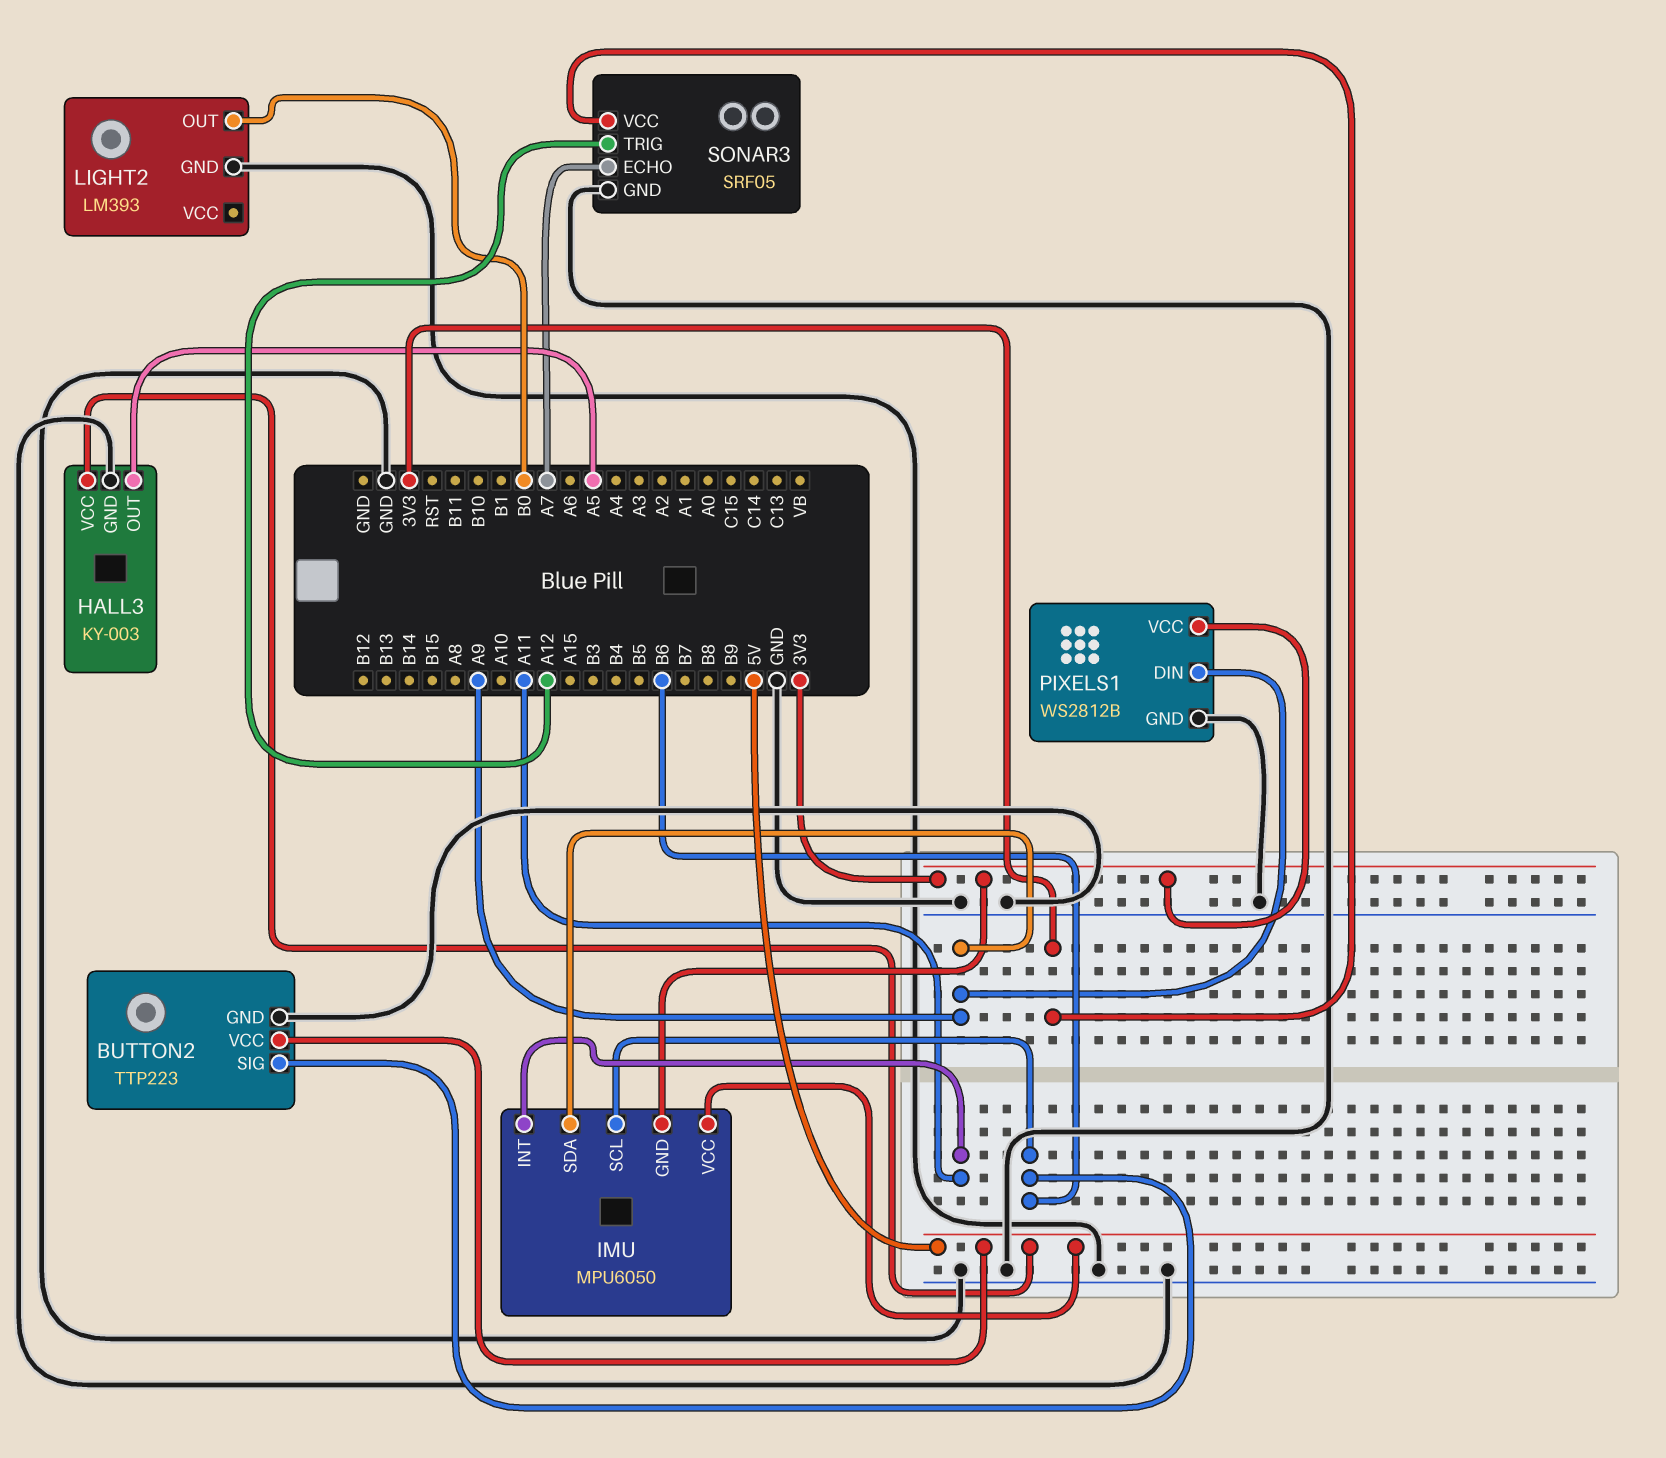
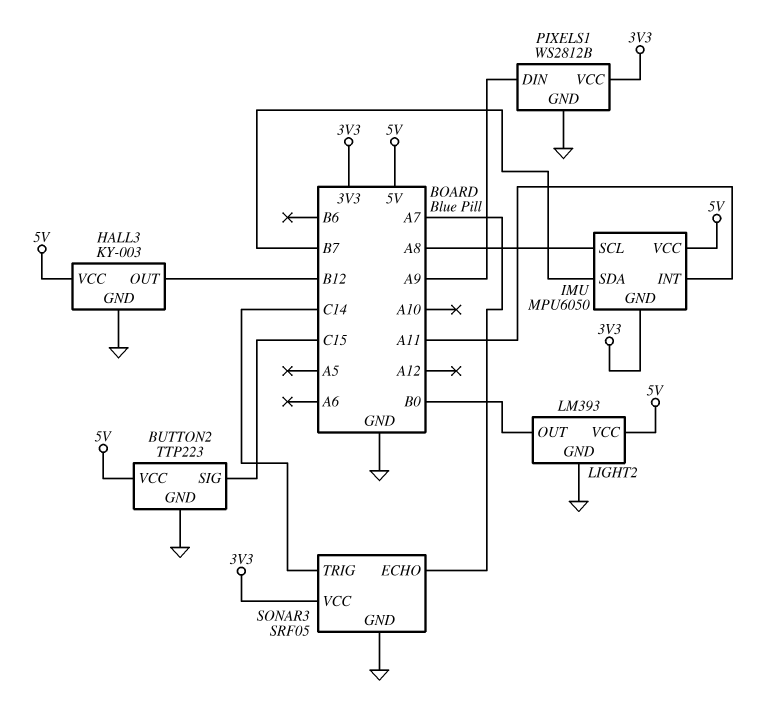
BUTTON2 pin SIG: B6 -> C15
HALL3 pin OUT: A5 -> B12
IMU pin SCL: B6 -> A8
IMU pin SDA: A9 -> B7
LIGHT2 pin VCC: none -> 5V
SONAR3 pin TRIG: A12 -> C14

